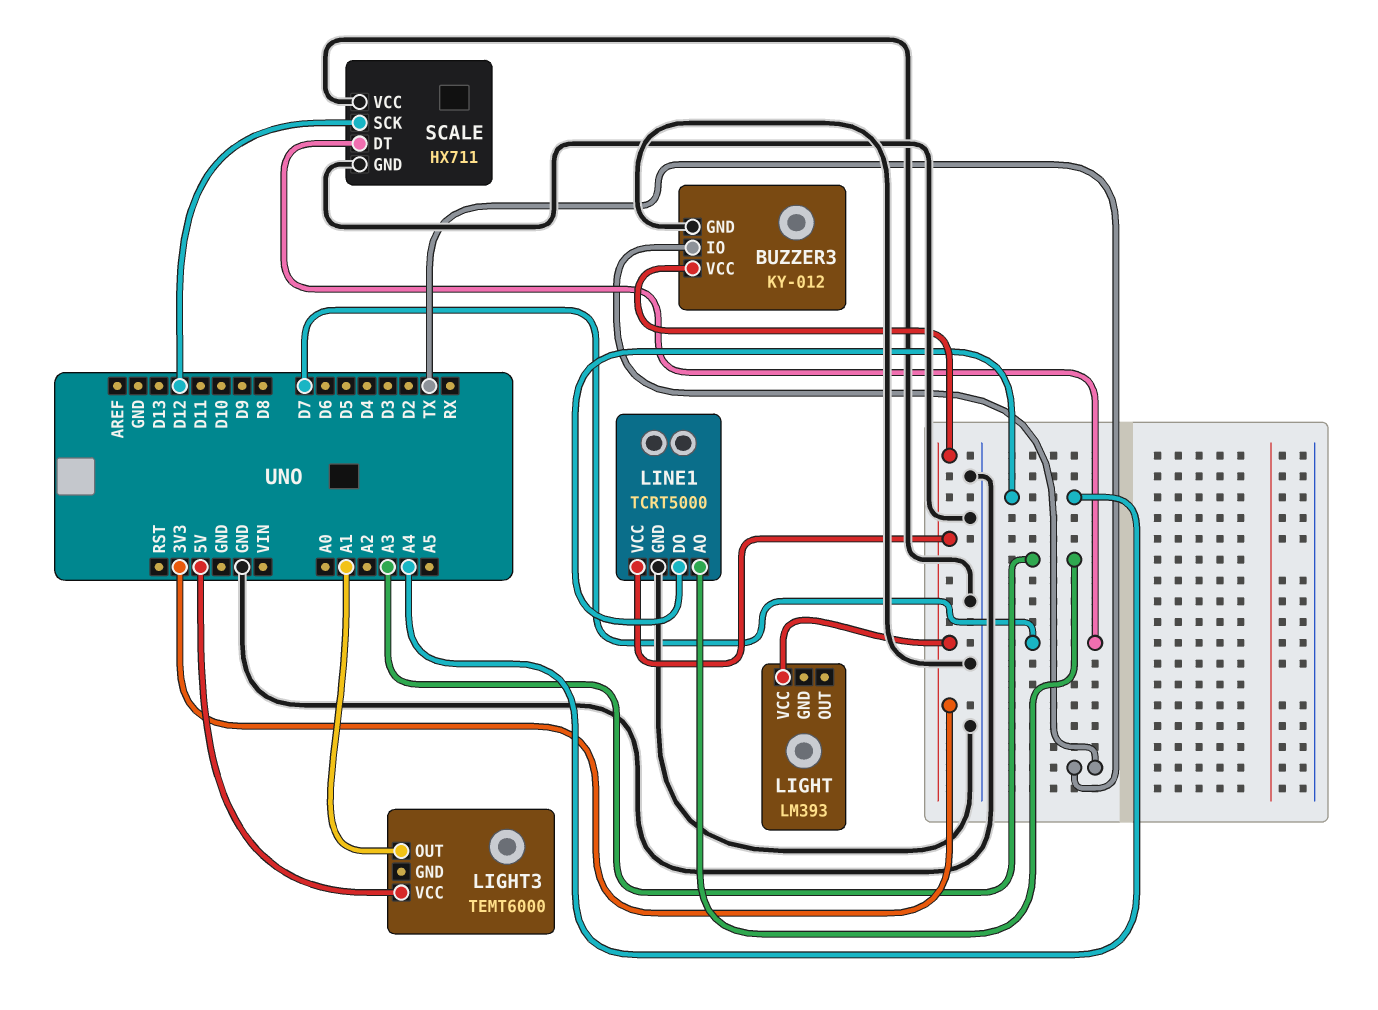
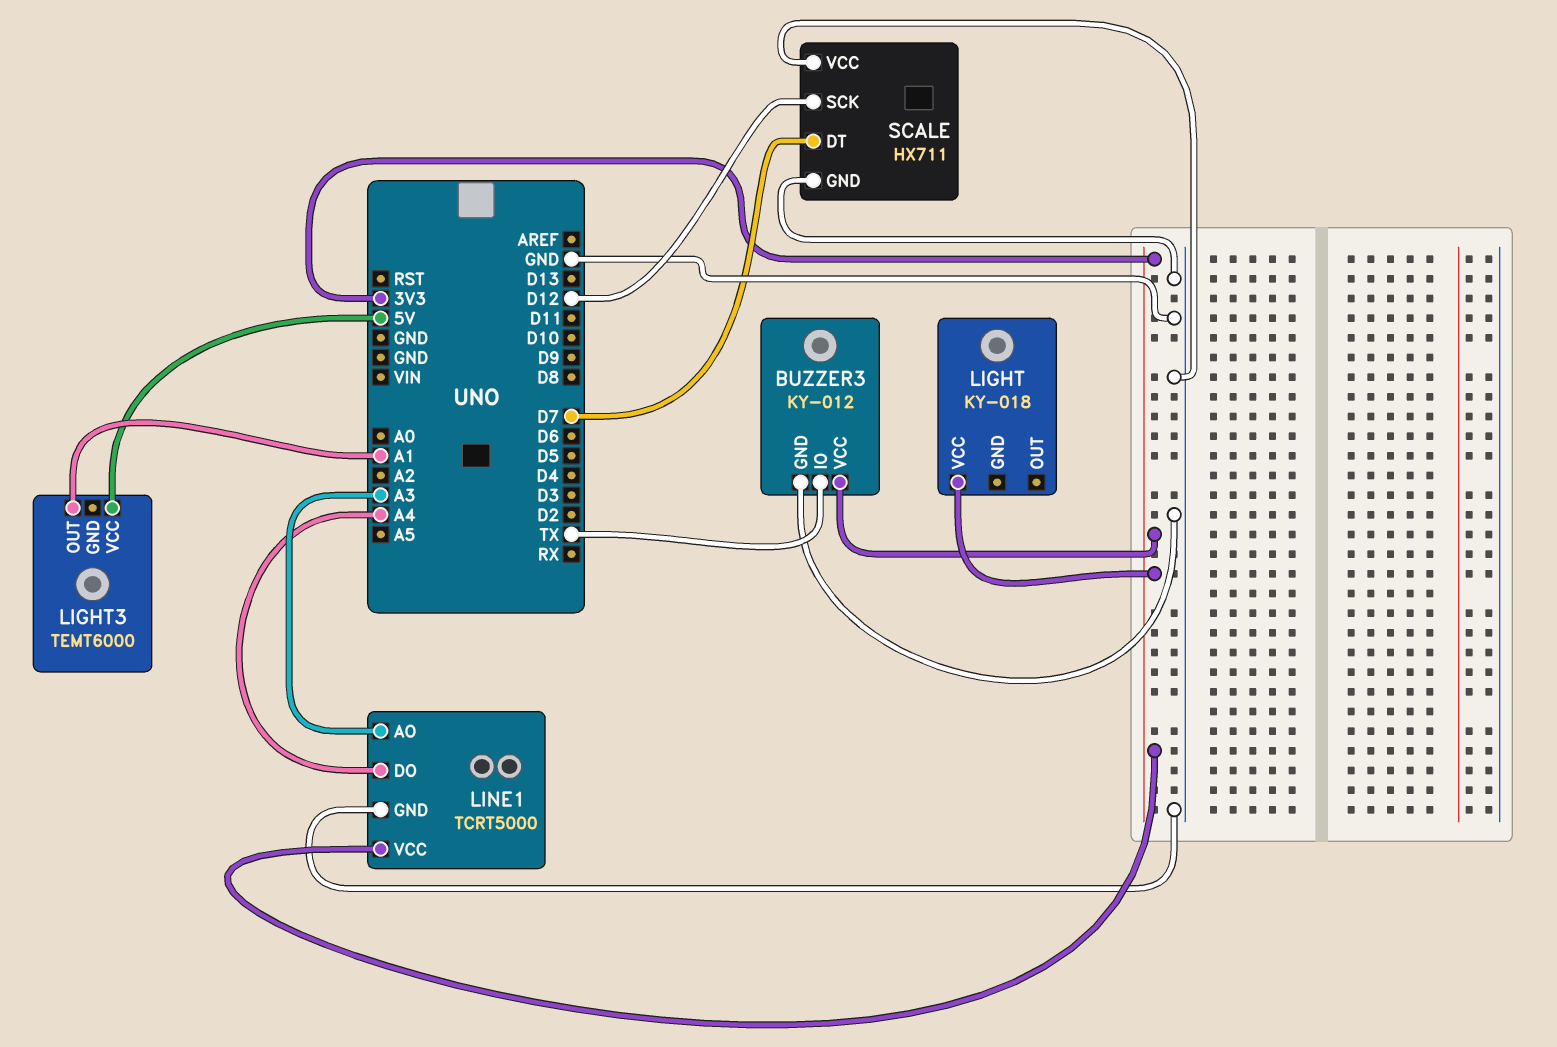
LIGHT: LM393 -> KY-018

